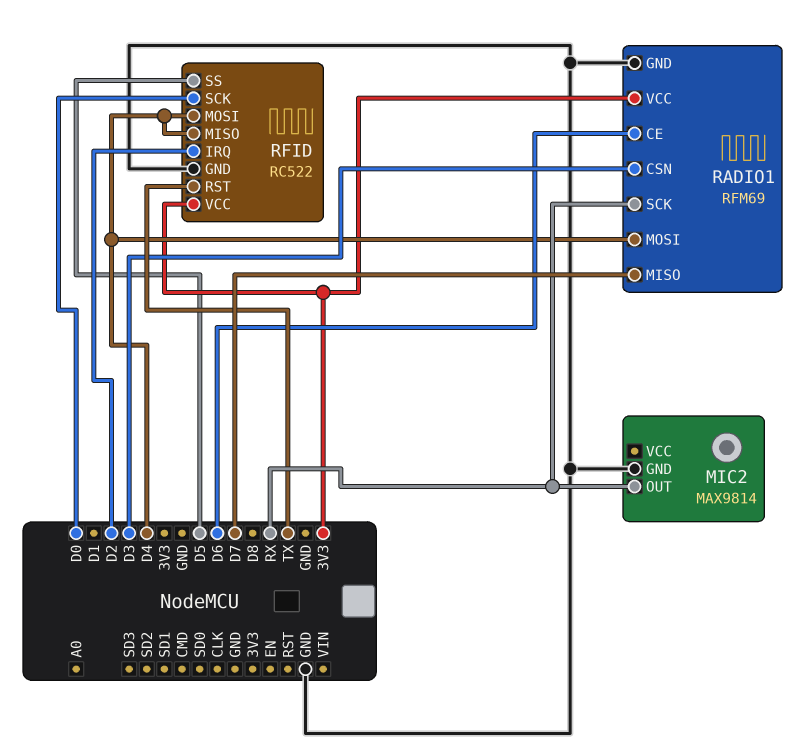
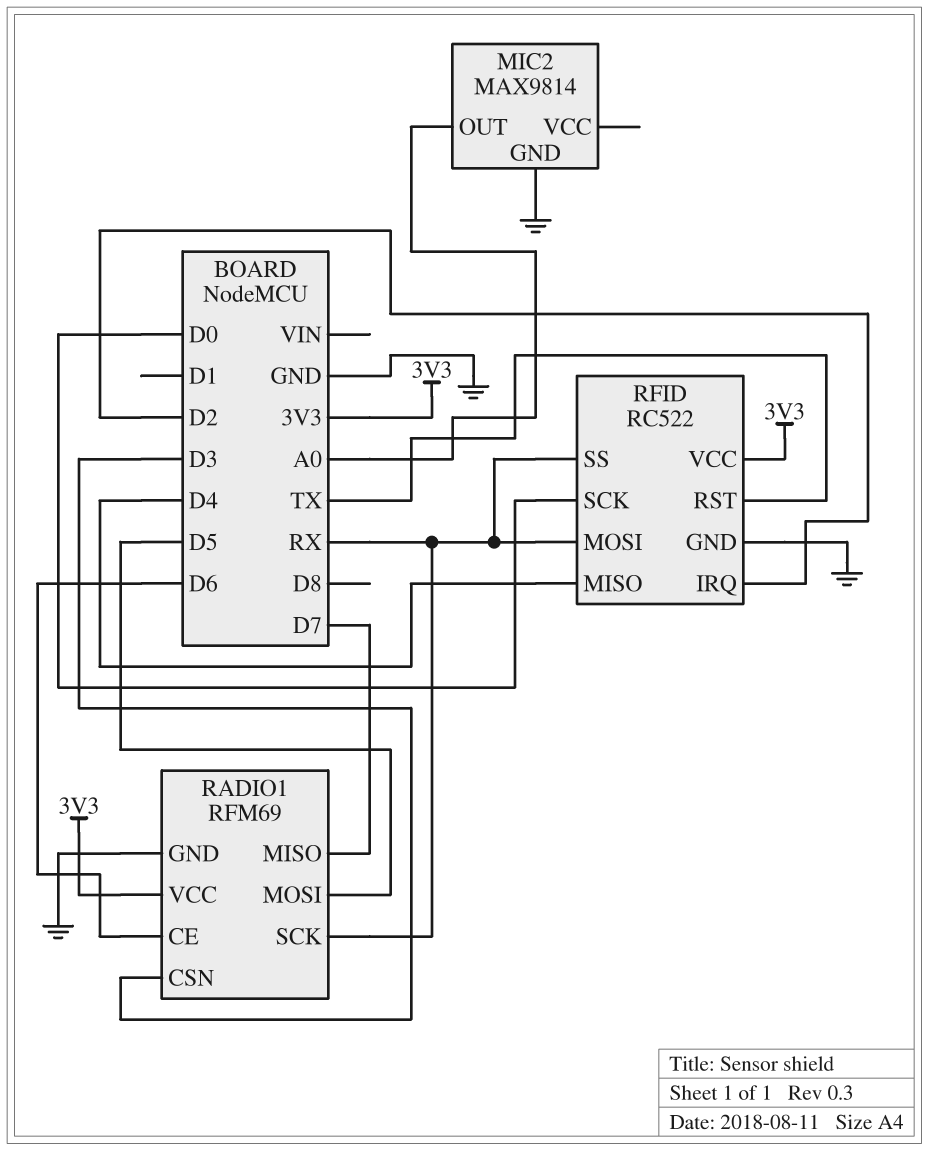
MIC2 pin OUT: RX -> A0
RADIO1 pin MOSI: D4 -> D5
RFID pin MOSI: D4 -> RX
RFID pin SS: D5 -> RX

